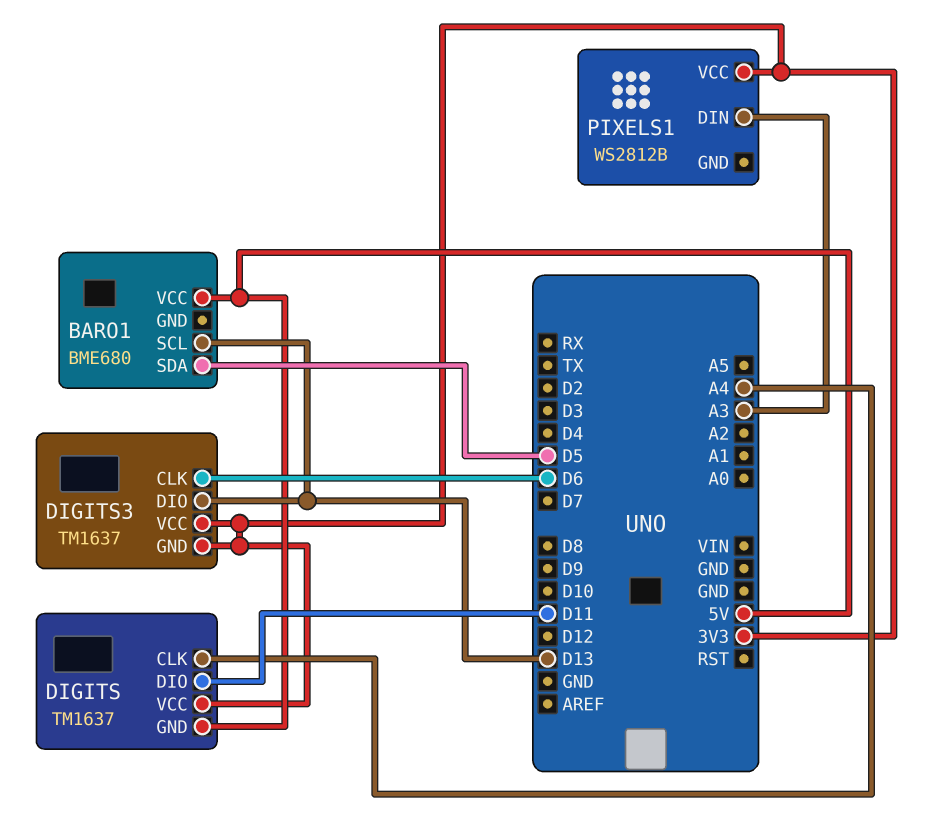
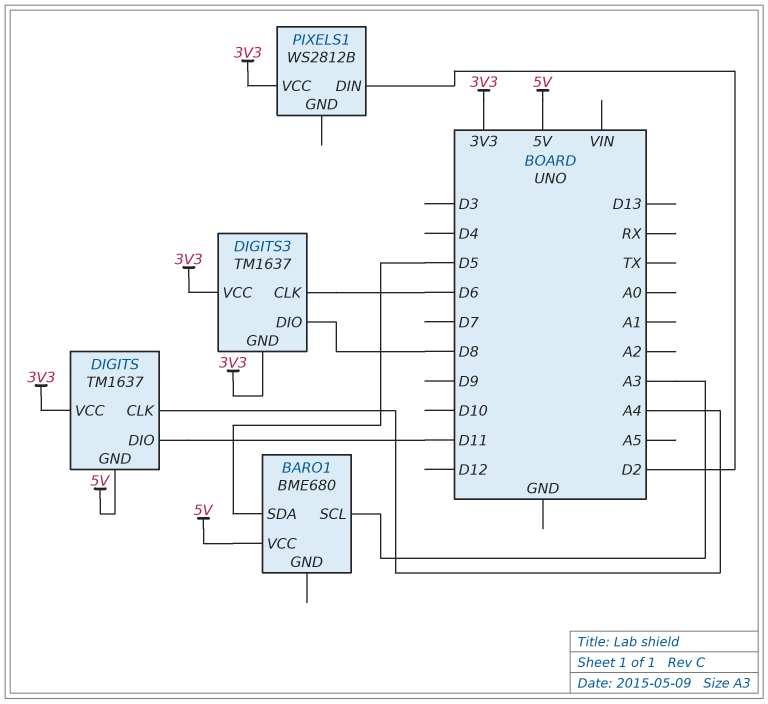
BARO1 pin SCL: D13 -> A3
DIGITS3 pin DIO: D13 -> D8
PIXELS1 pin DIN: A3 -> D2

